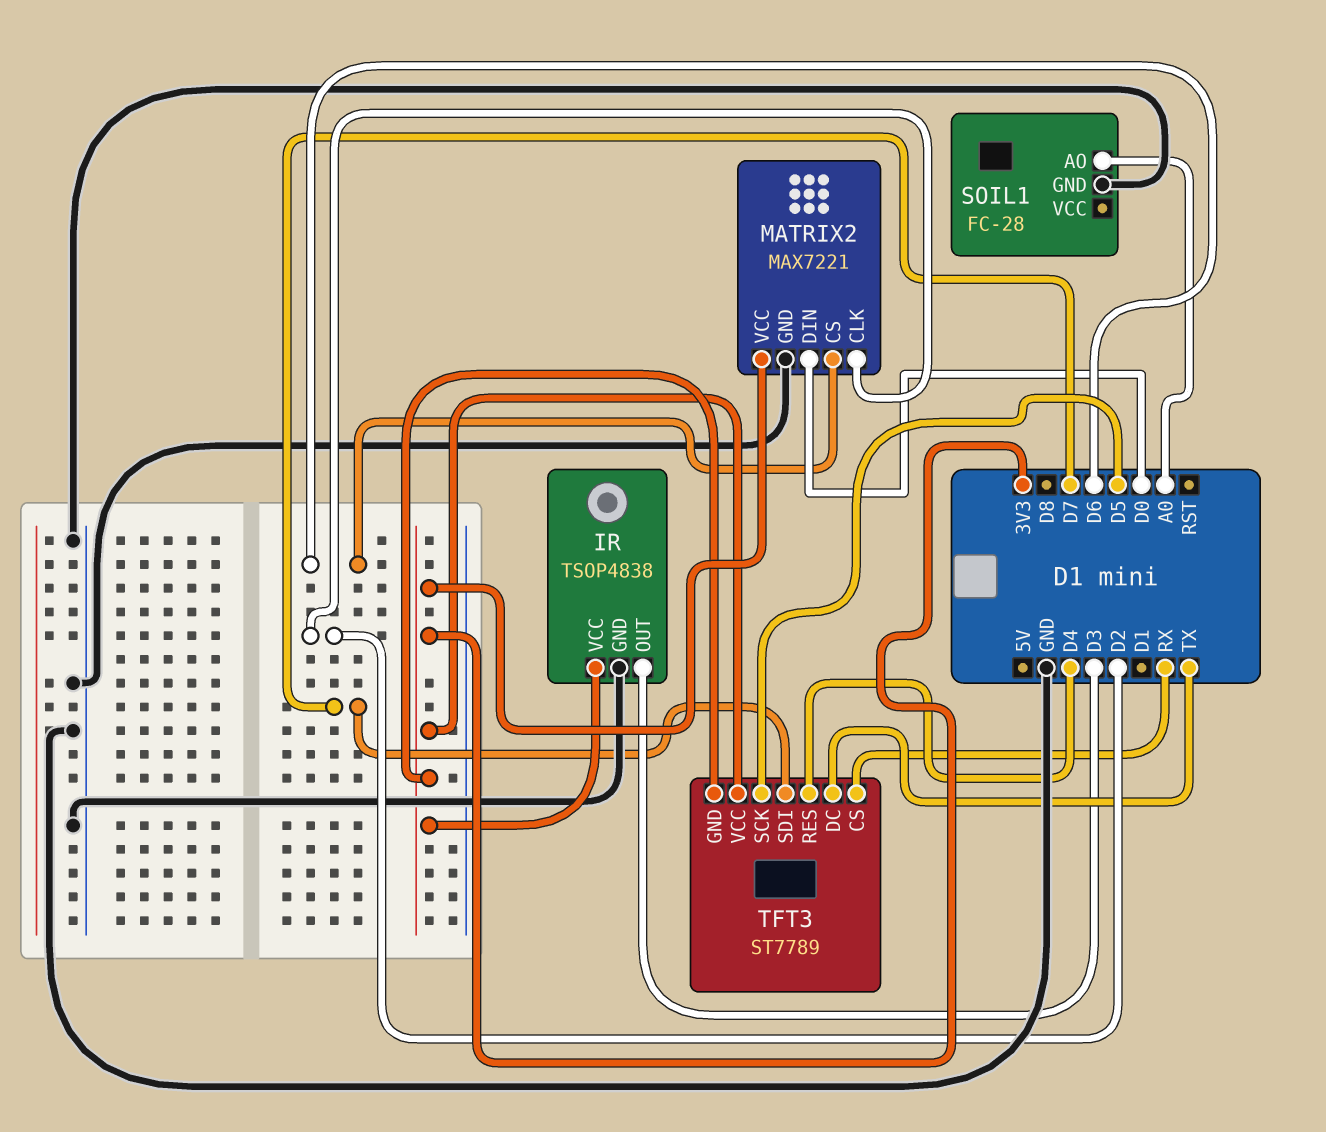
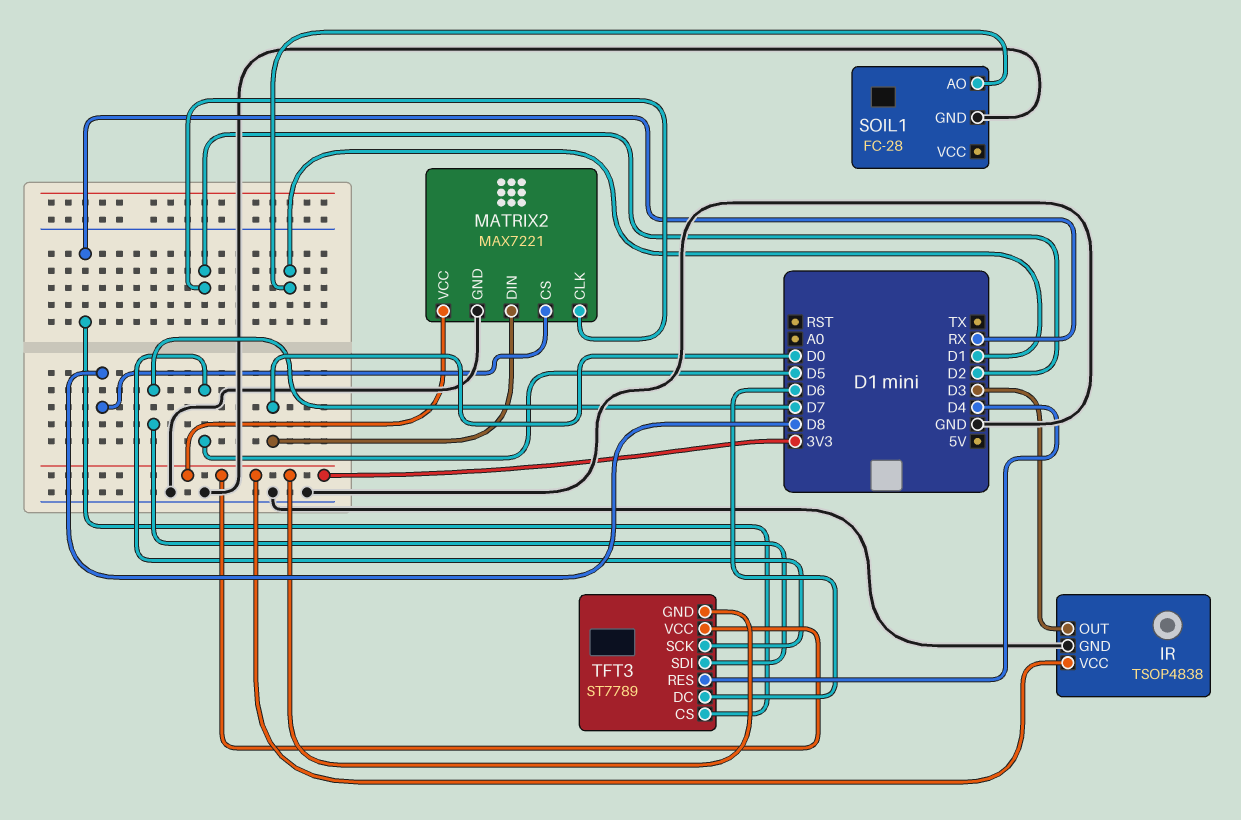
MATRIX2 pin CS: D6 -> D8
SOIL1 pin AO: A0 -> D1
TFT3 pin DC: TX -> D6

